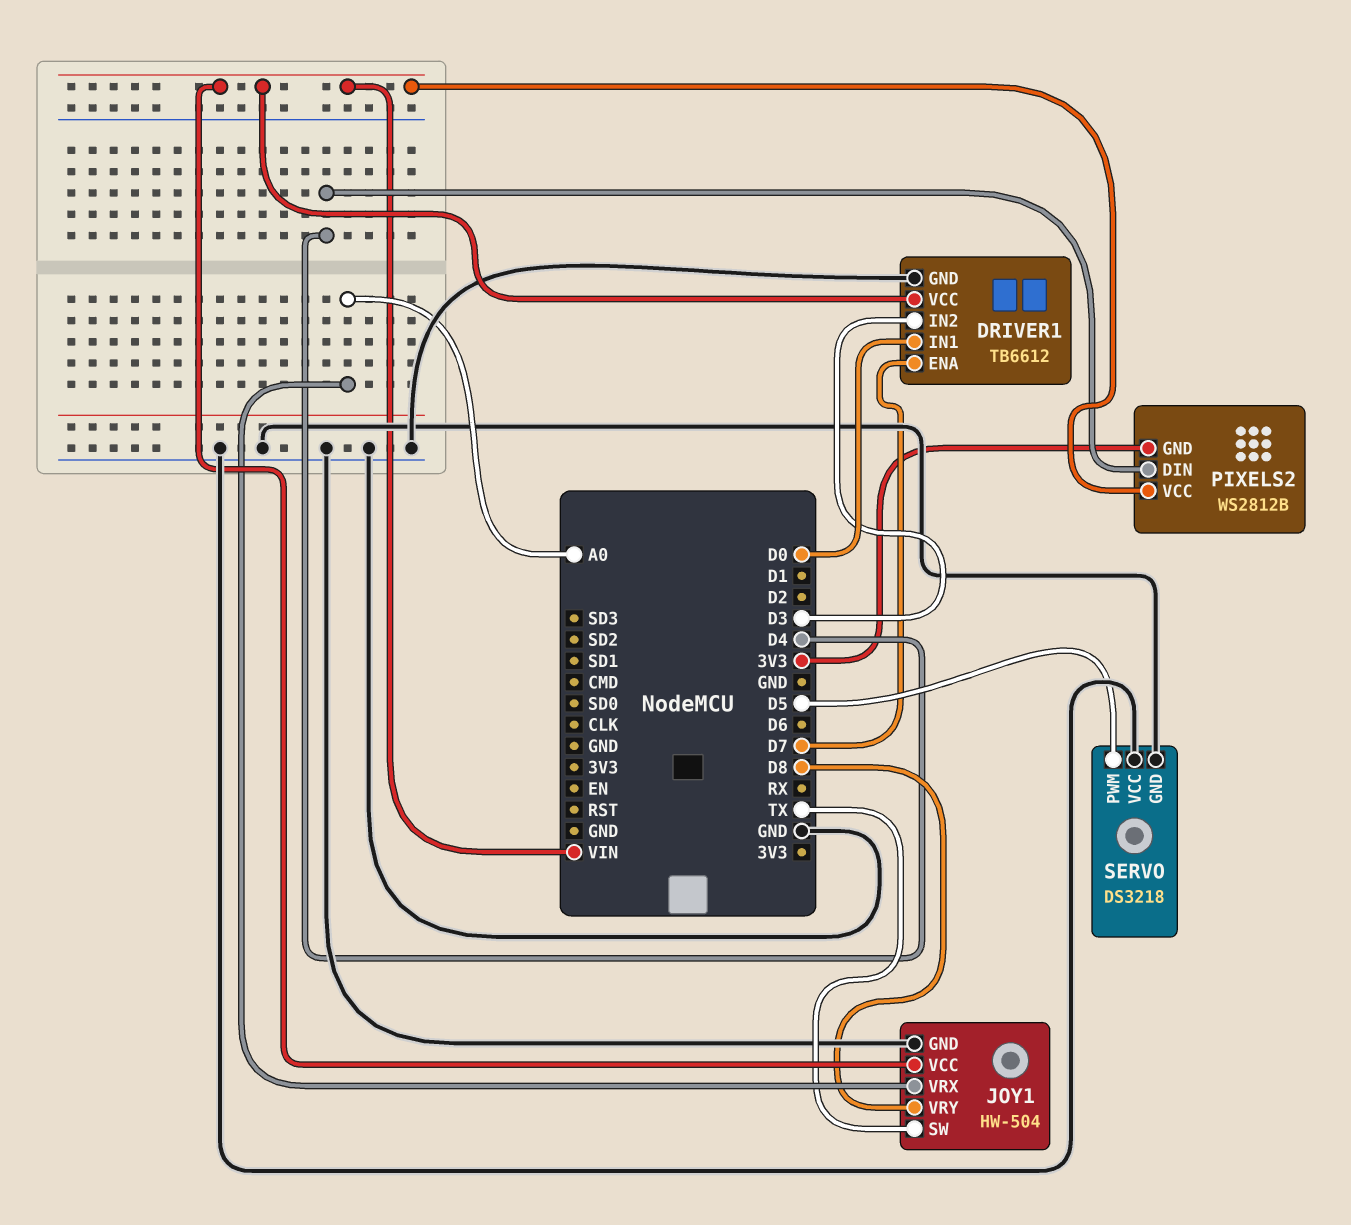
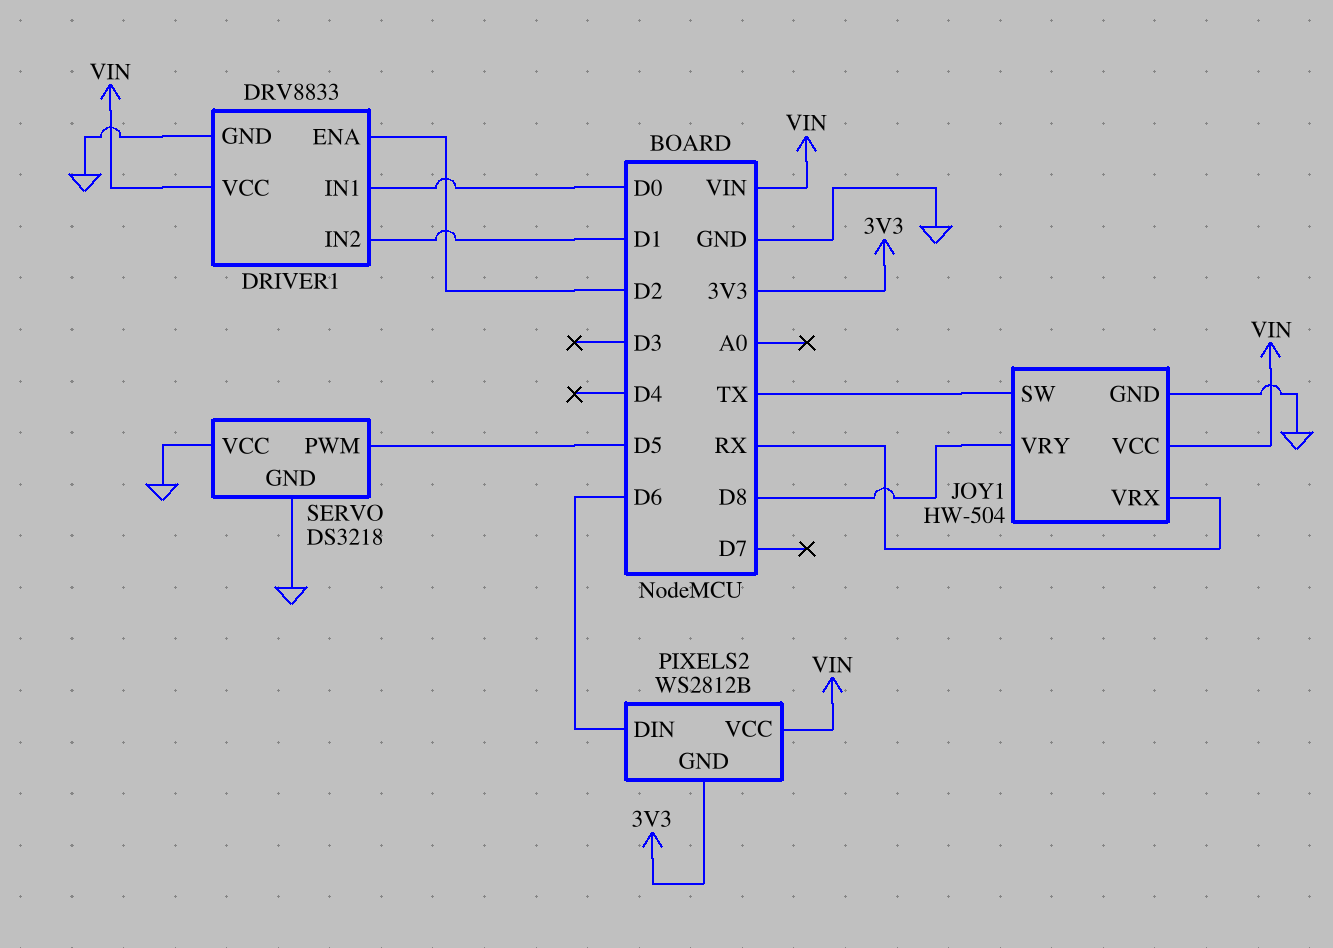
DRIVER1: TB6612 -> DRV8833
DRIVER1 pin ENA: D7 -> D2
DRIVER1 pin IN2: D3 -> D1
JOY1 pin VRX: A0 -> RX
PIXELS2 pin DIN: D4 -> D6

